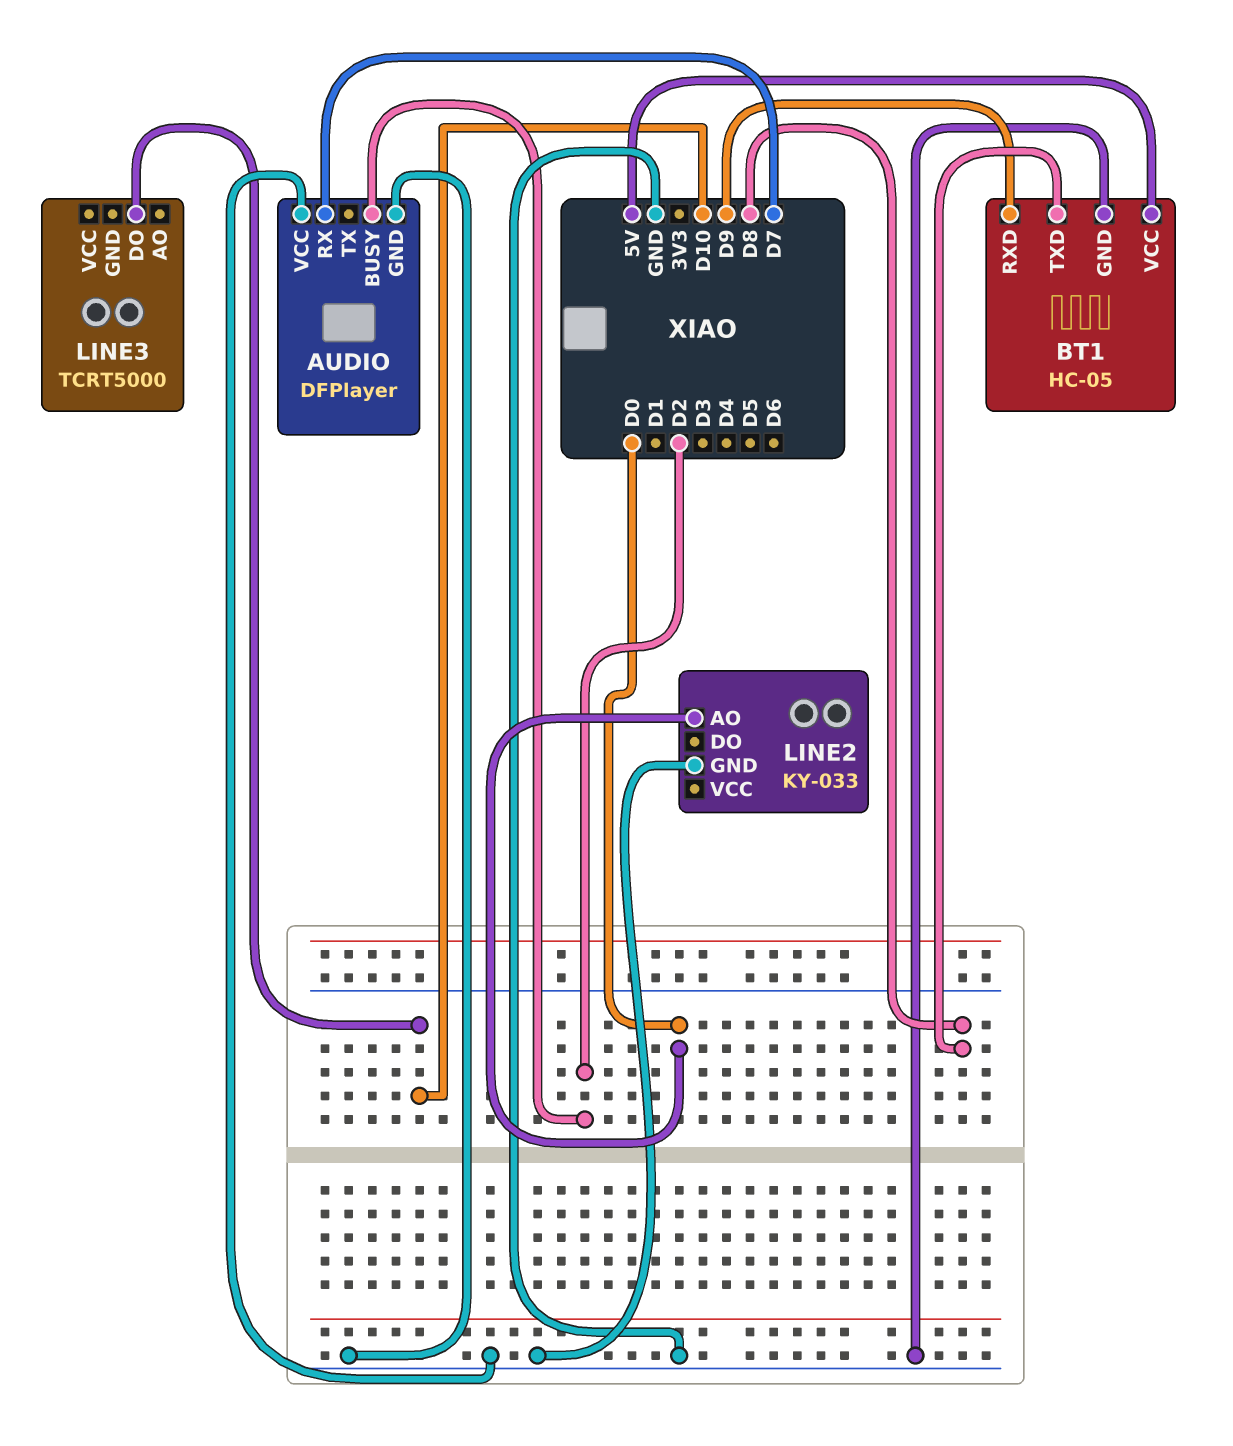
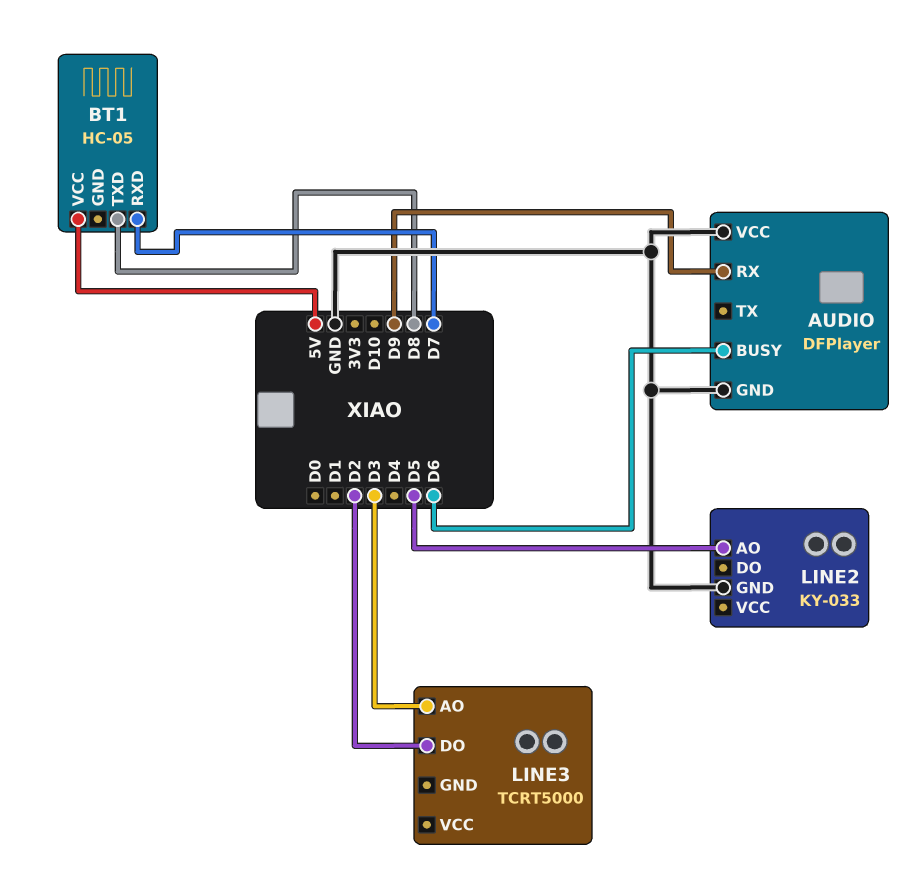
AUDIO pin BUSY: D2 -> D6
AUDIO pin RX: D7 -> D9
BT1 pin GND: GND -> none
BT1 pin RXD: D9 -> D7
LINE2 pin AO: D0 -> D5
LINE3 pin AO: none -> D3
LINE3 pin DO: D10 -> D2

